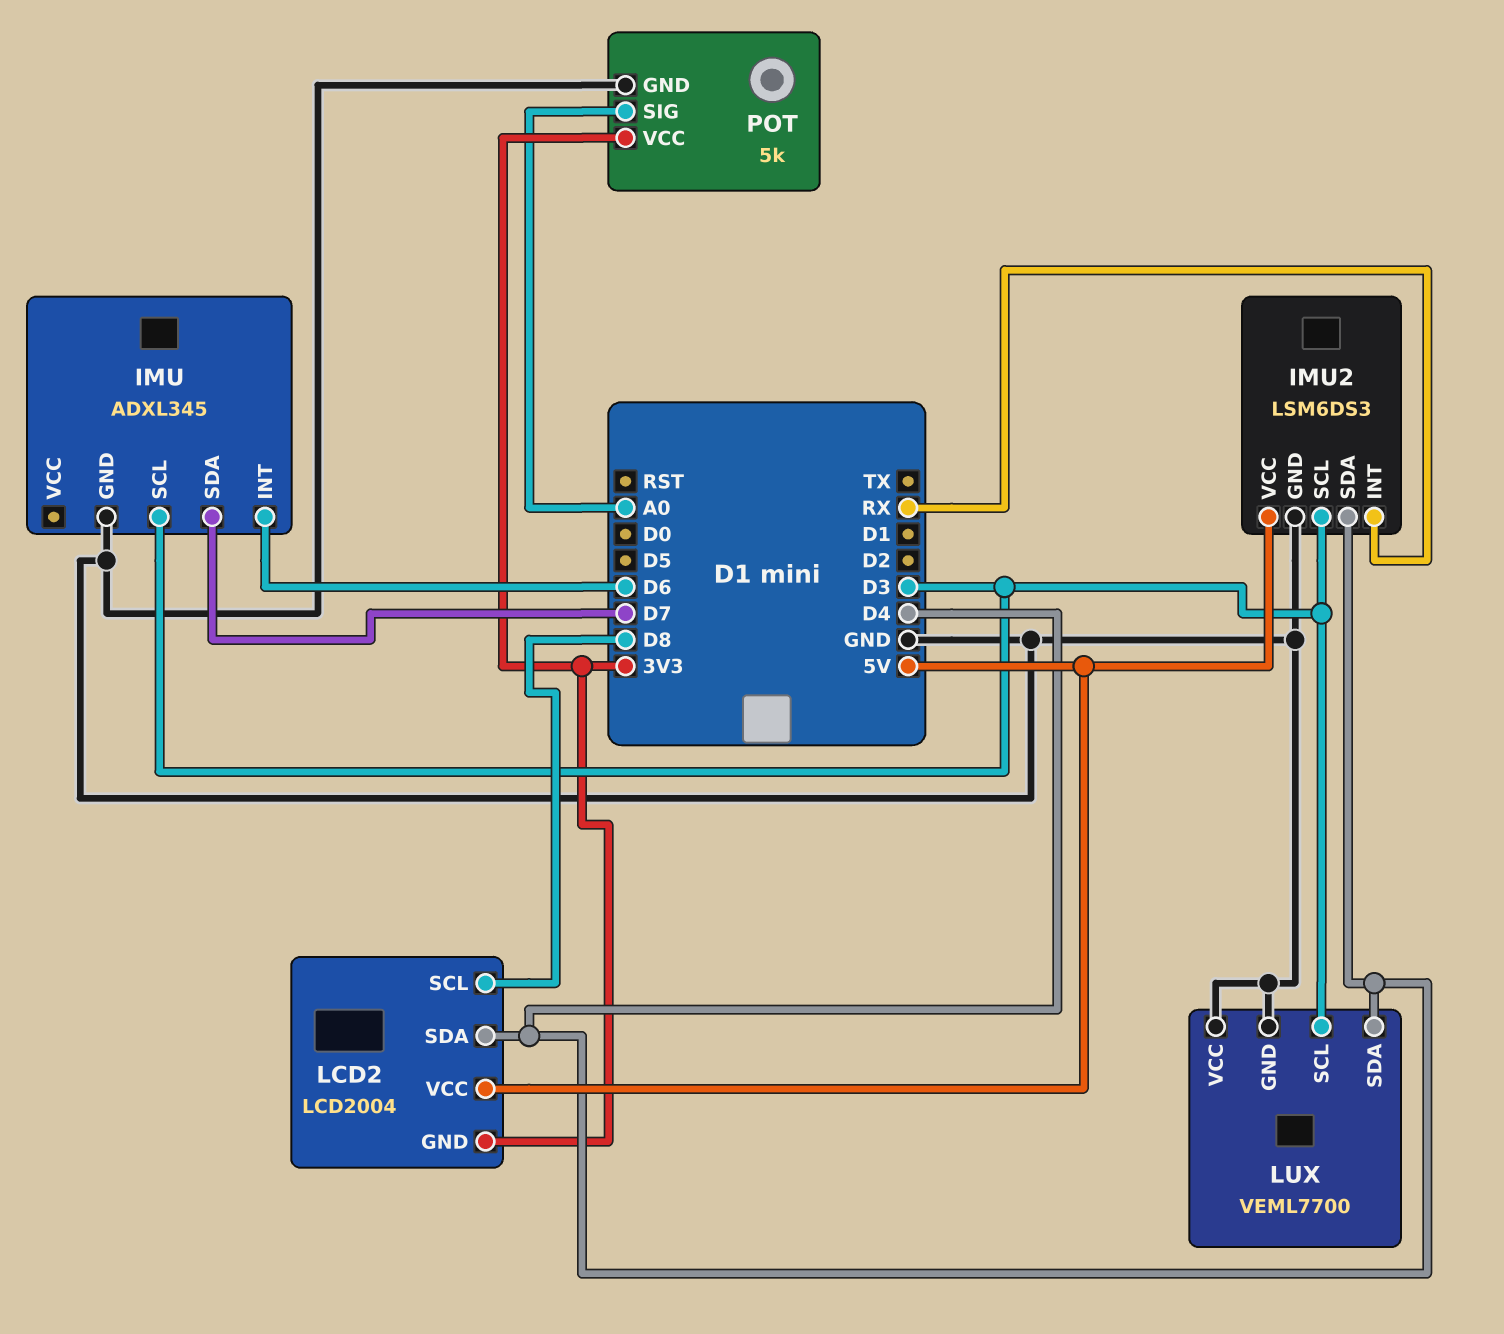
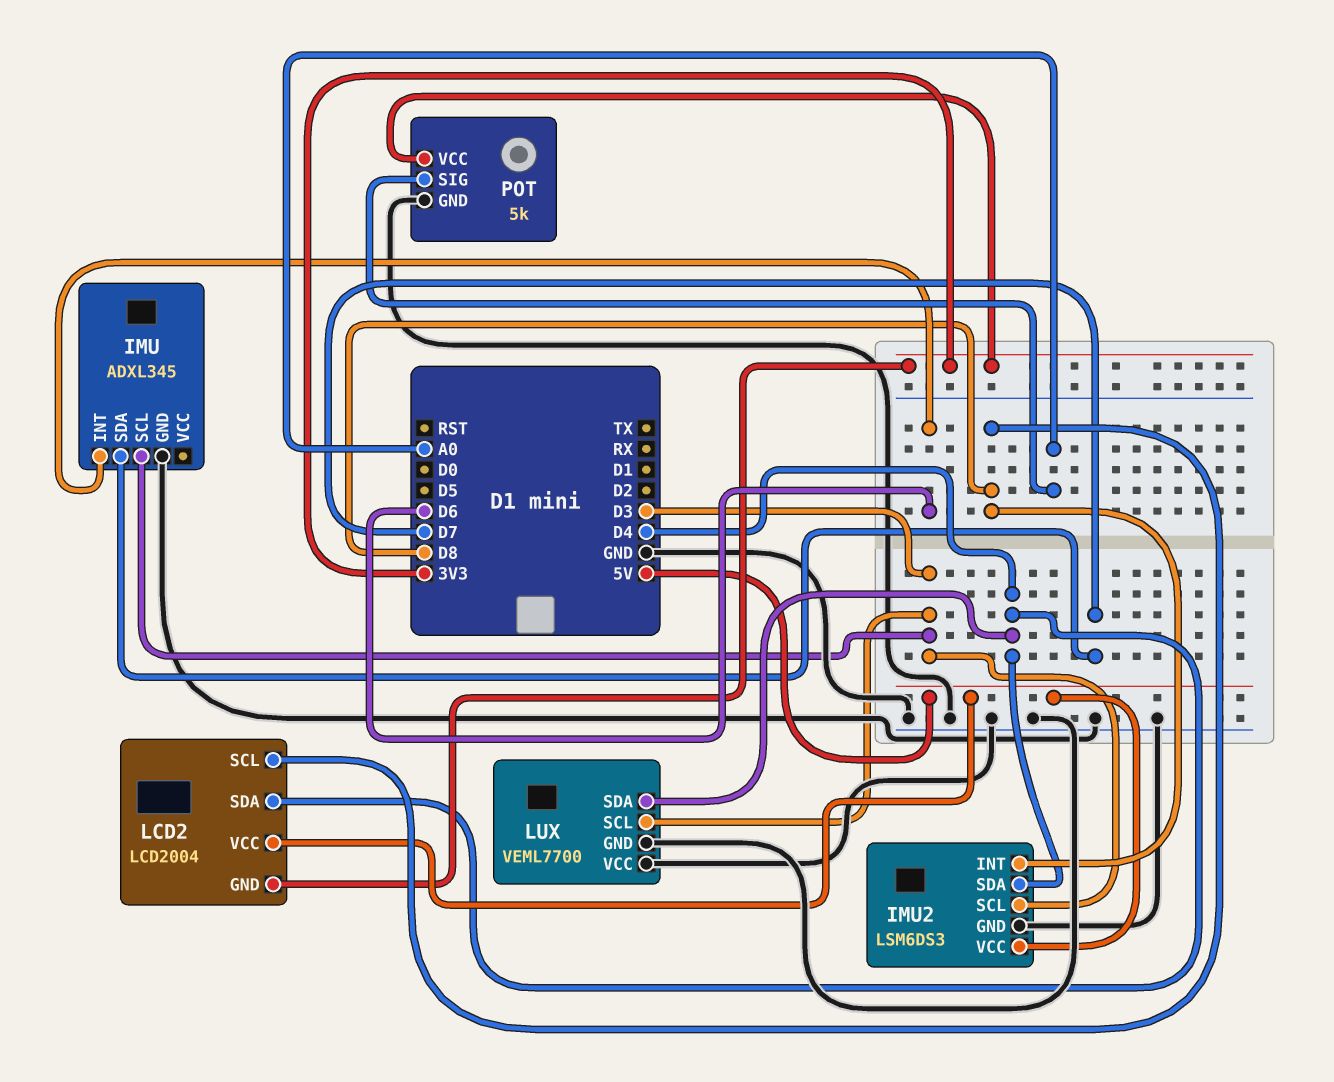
IMU2 pin INT: RX -> D8

